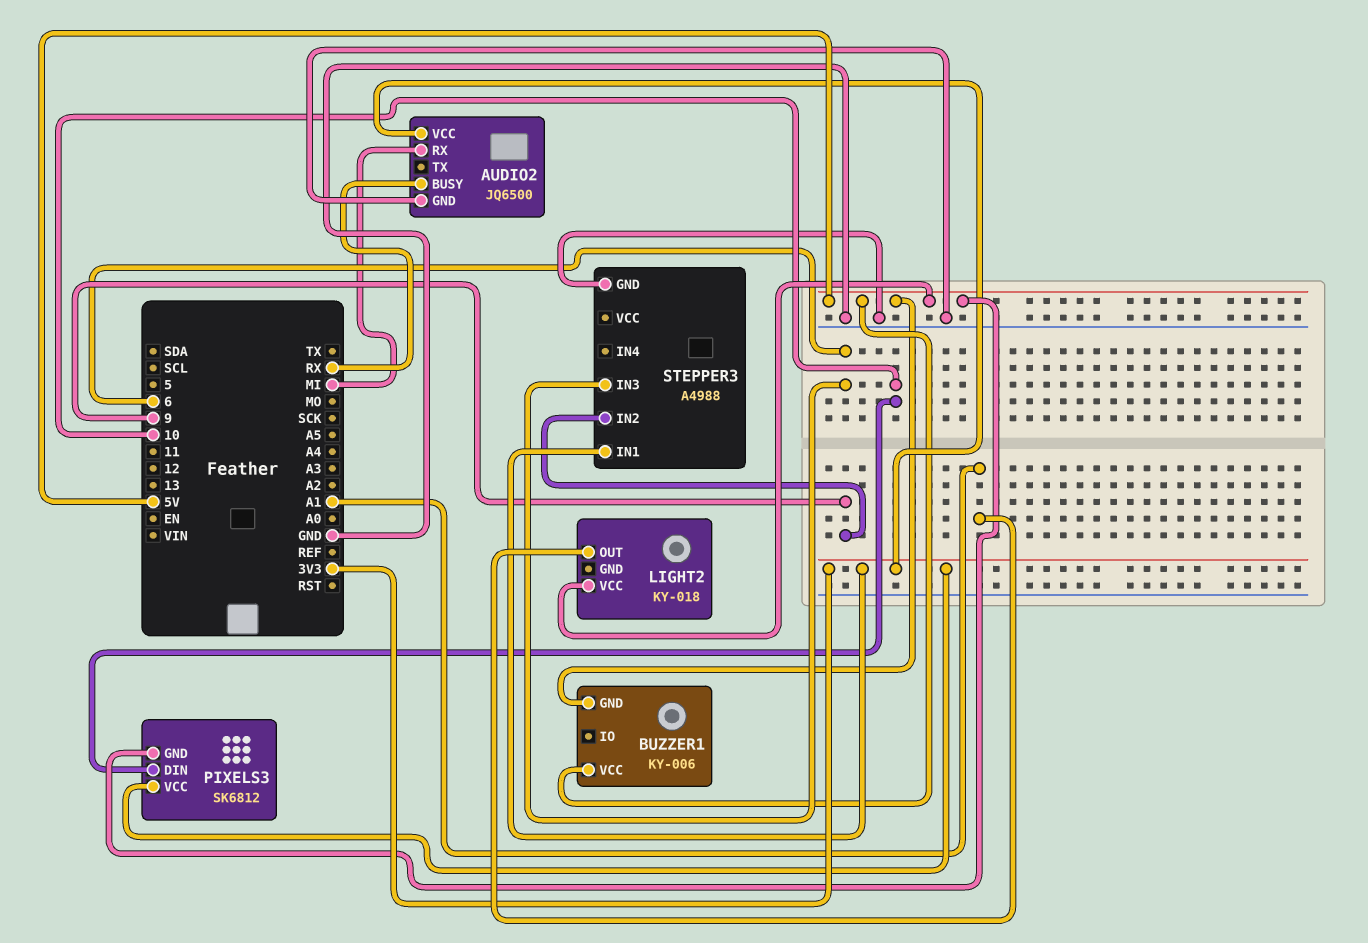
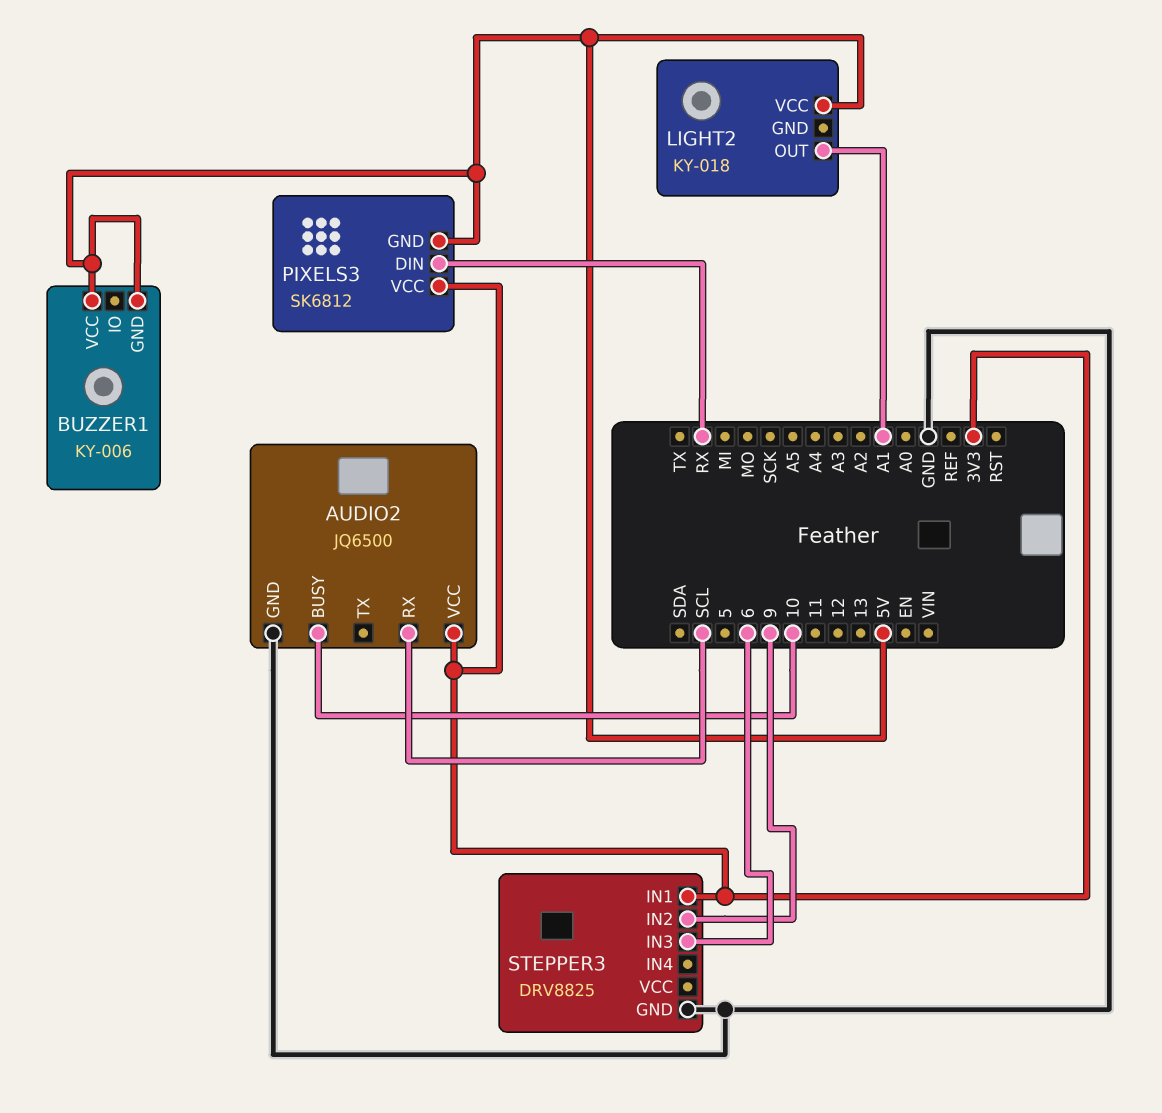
AUDIO2 pin BUSY: RX -> 10
AUDIO2 pin RX: MI -> SCL
PIXELS3 pin DIN: 10 -> RX
STEPPER3: A4988 -> DRV8825

